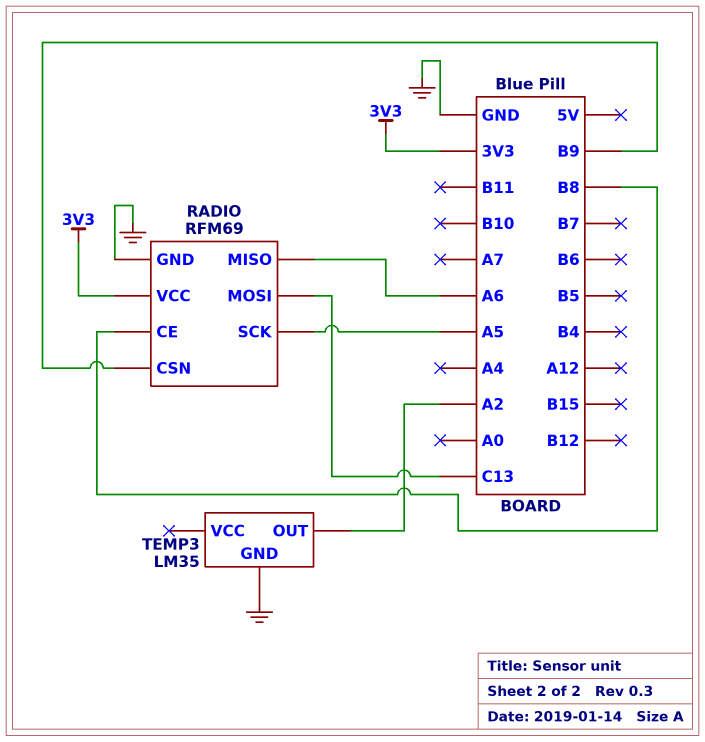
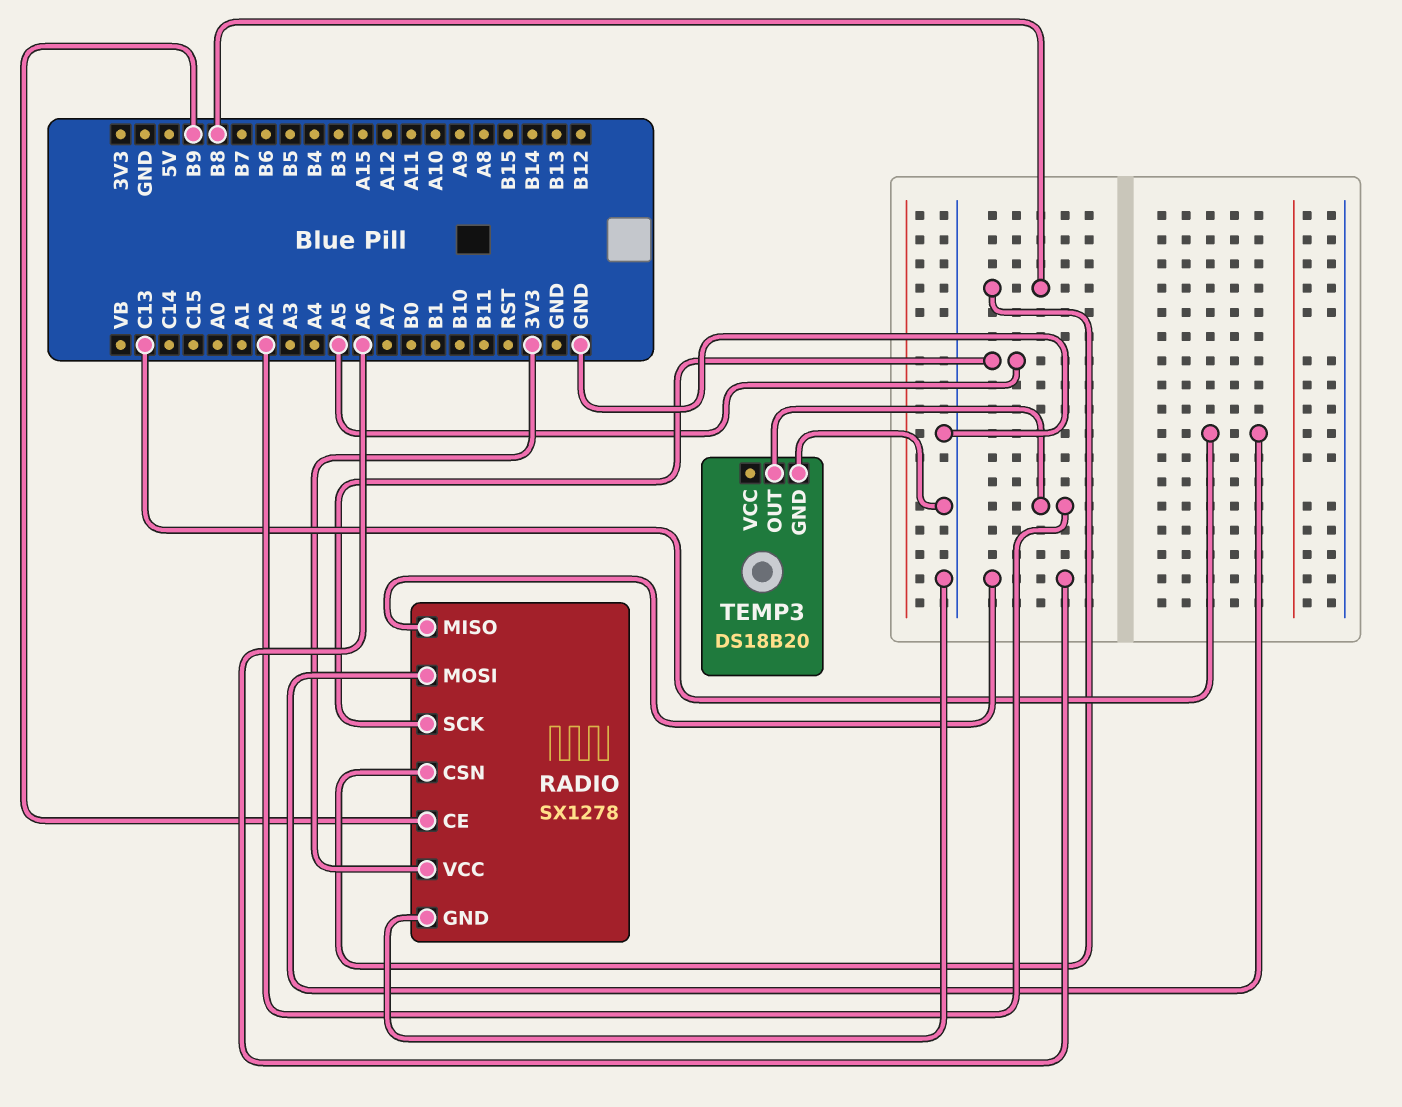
RADIO: RFM69 -> SX1278
RADIO pin CE: B8 -> B9
RADIO pin CSN: B9 -> B8
TEMP3: LM35 -> DS18B20

